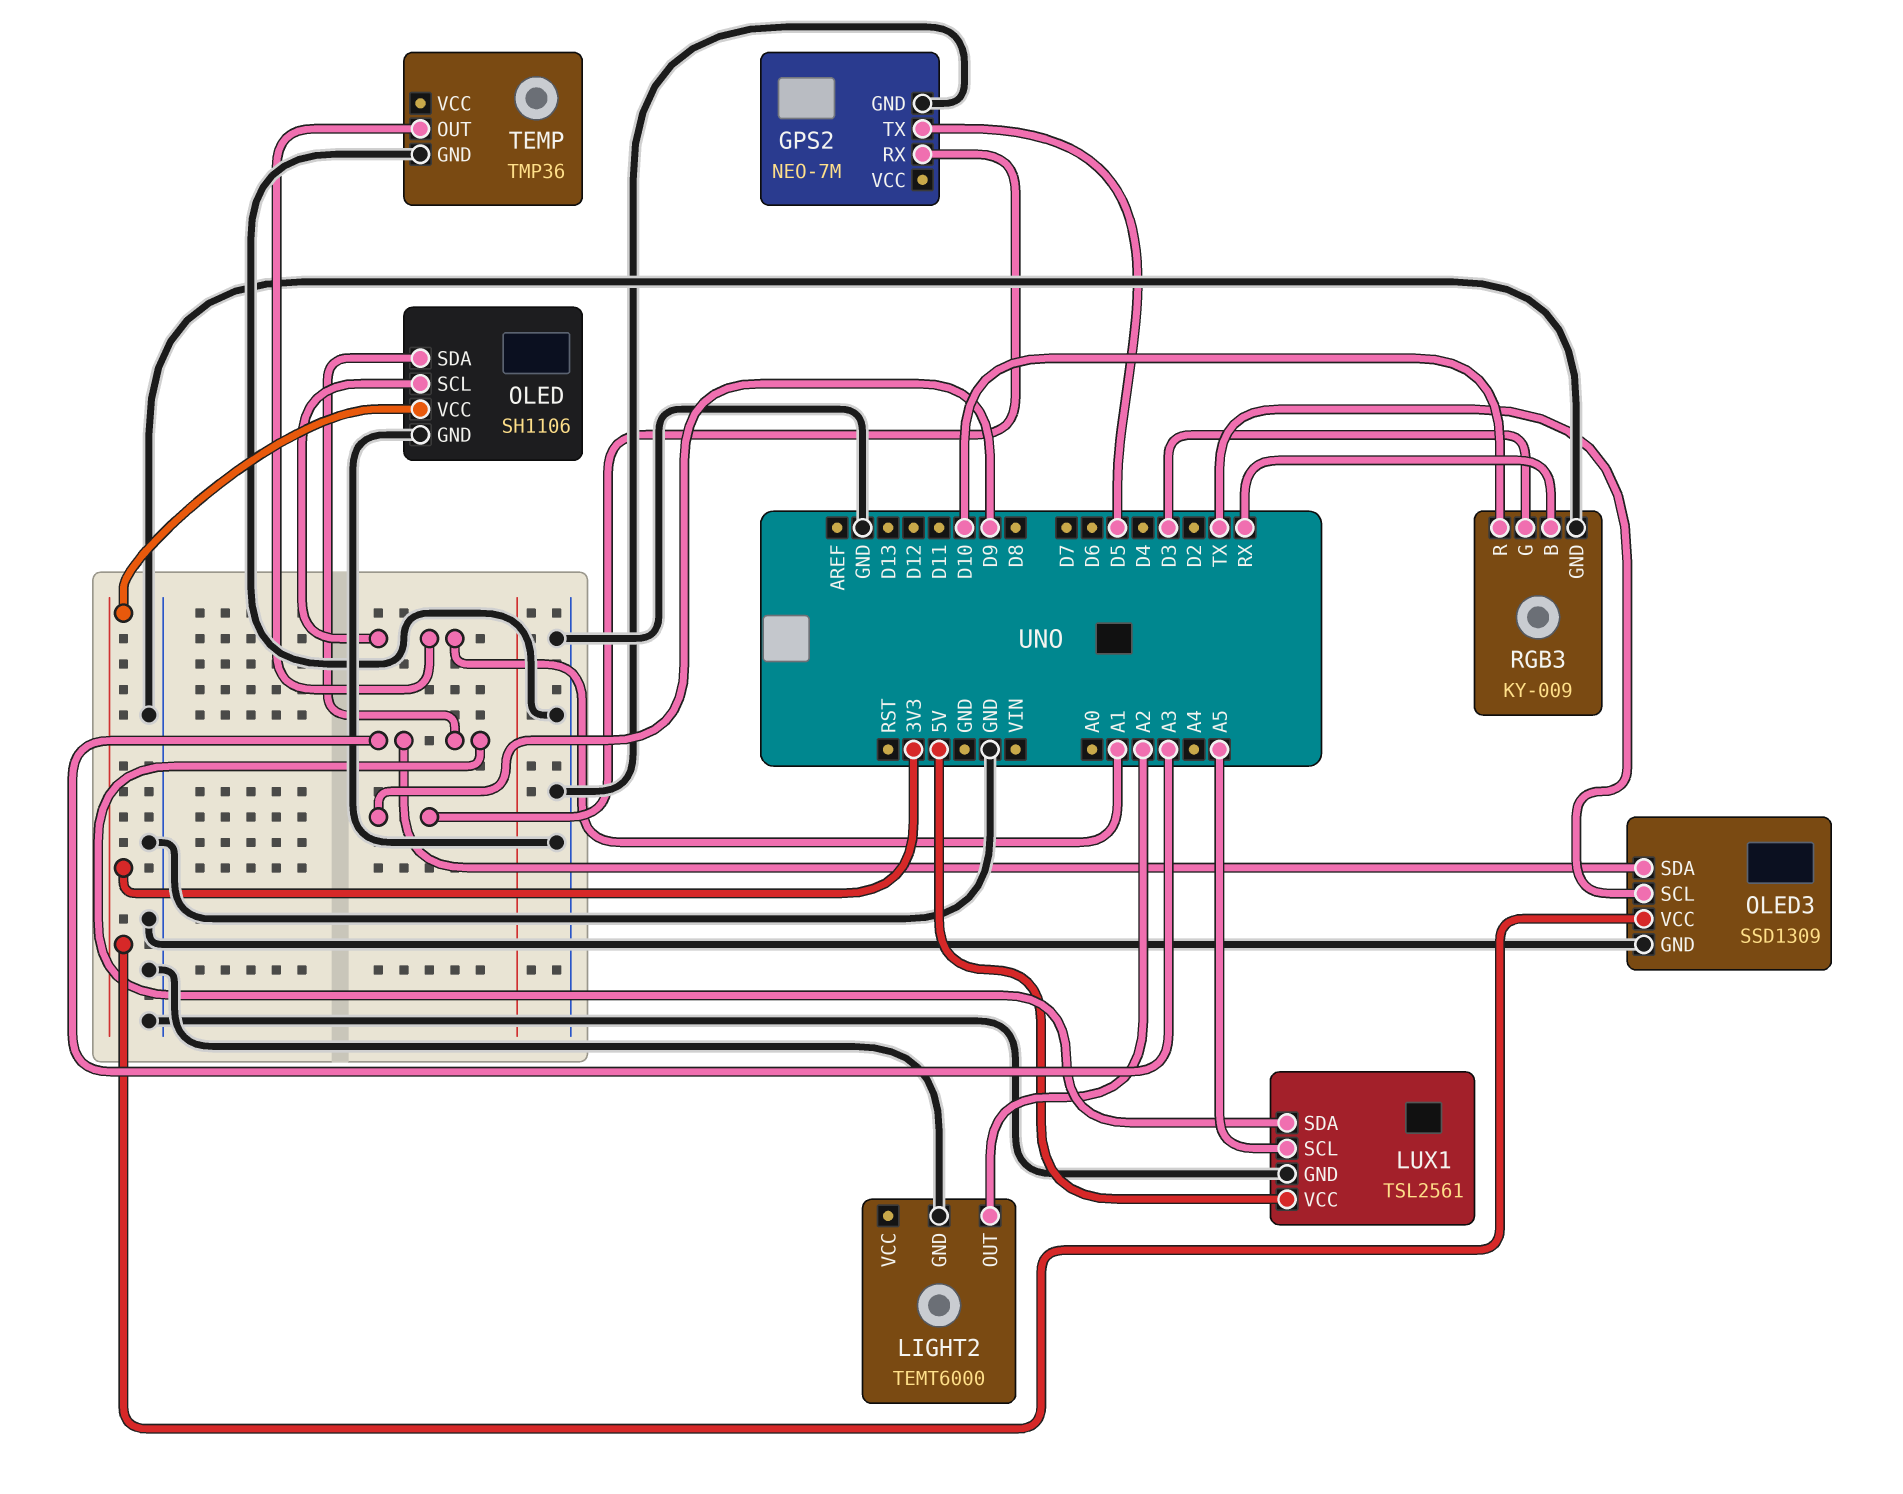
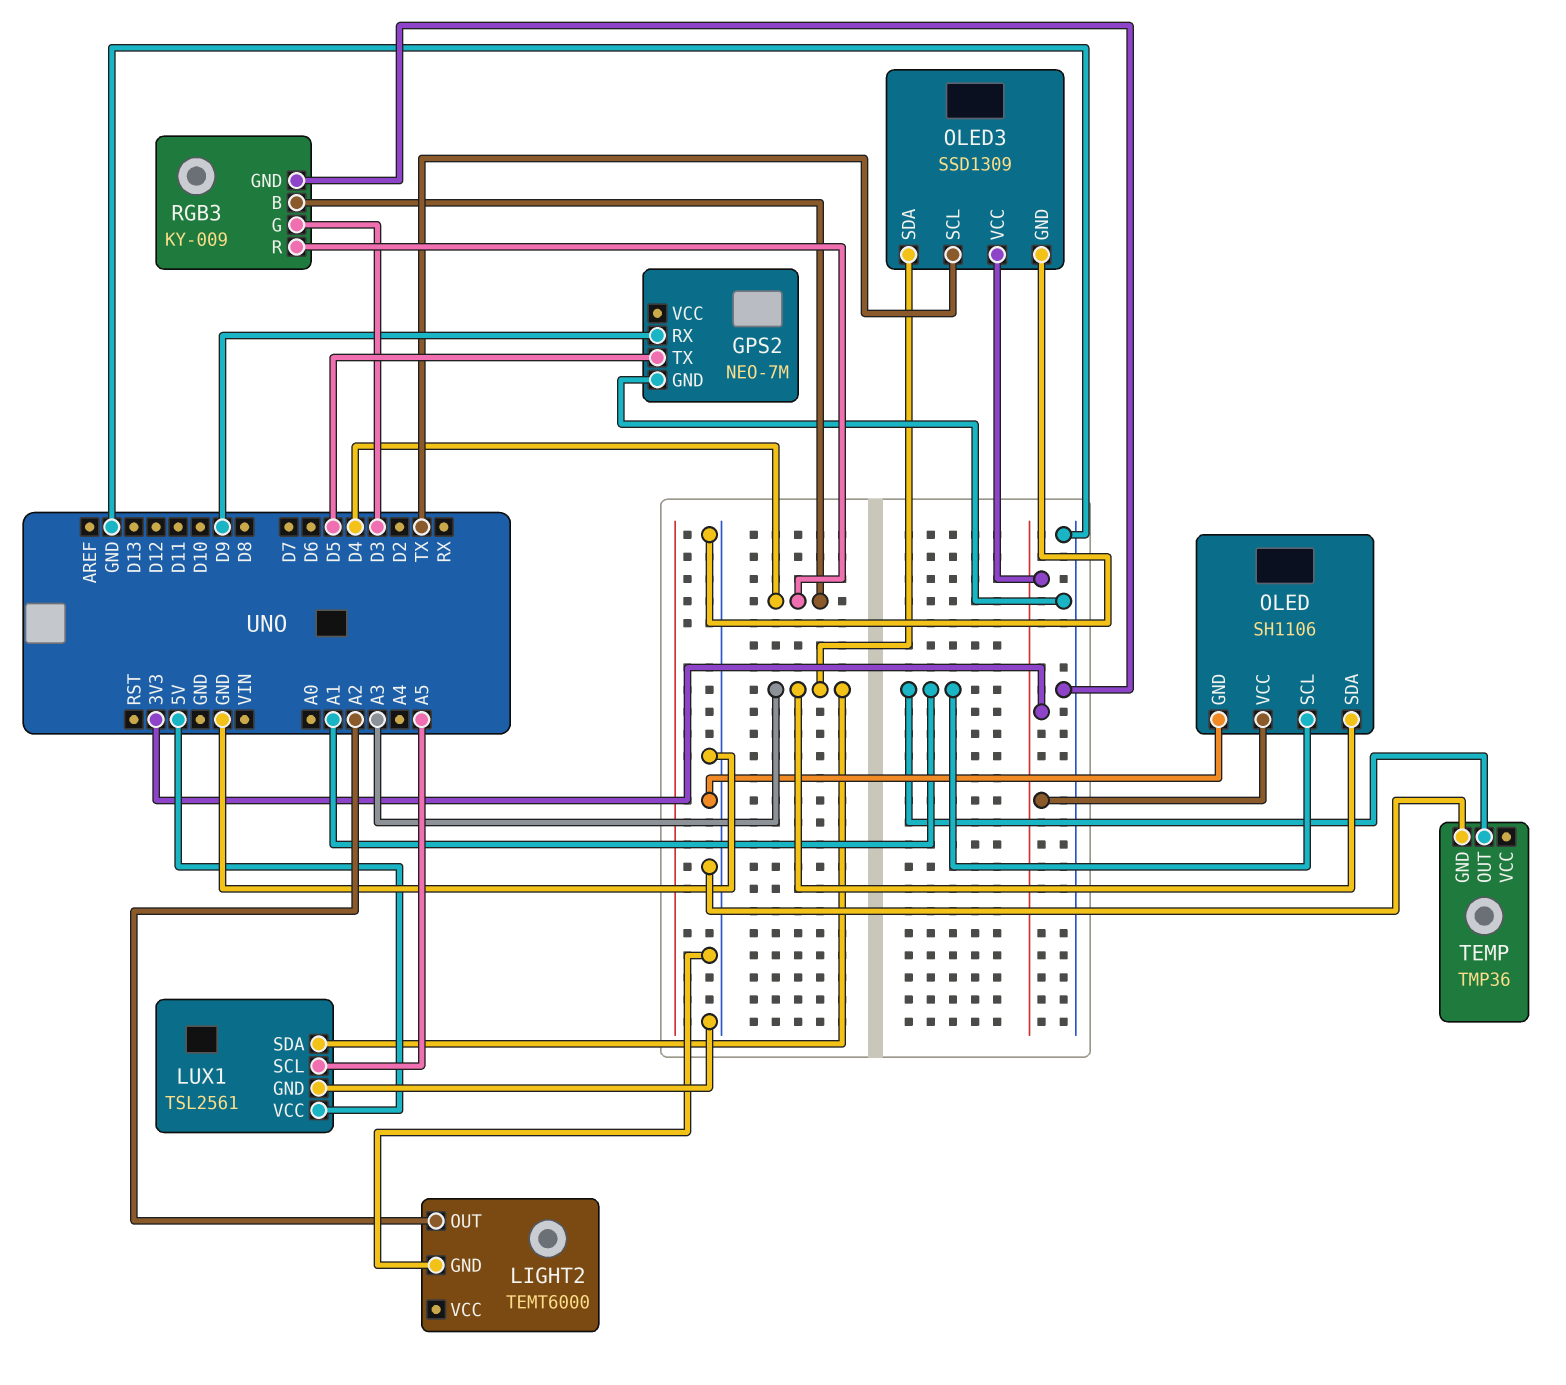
RGB3 pin B: RX -> D4
RGB3 pin R: D10 -> D4

